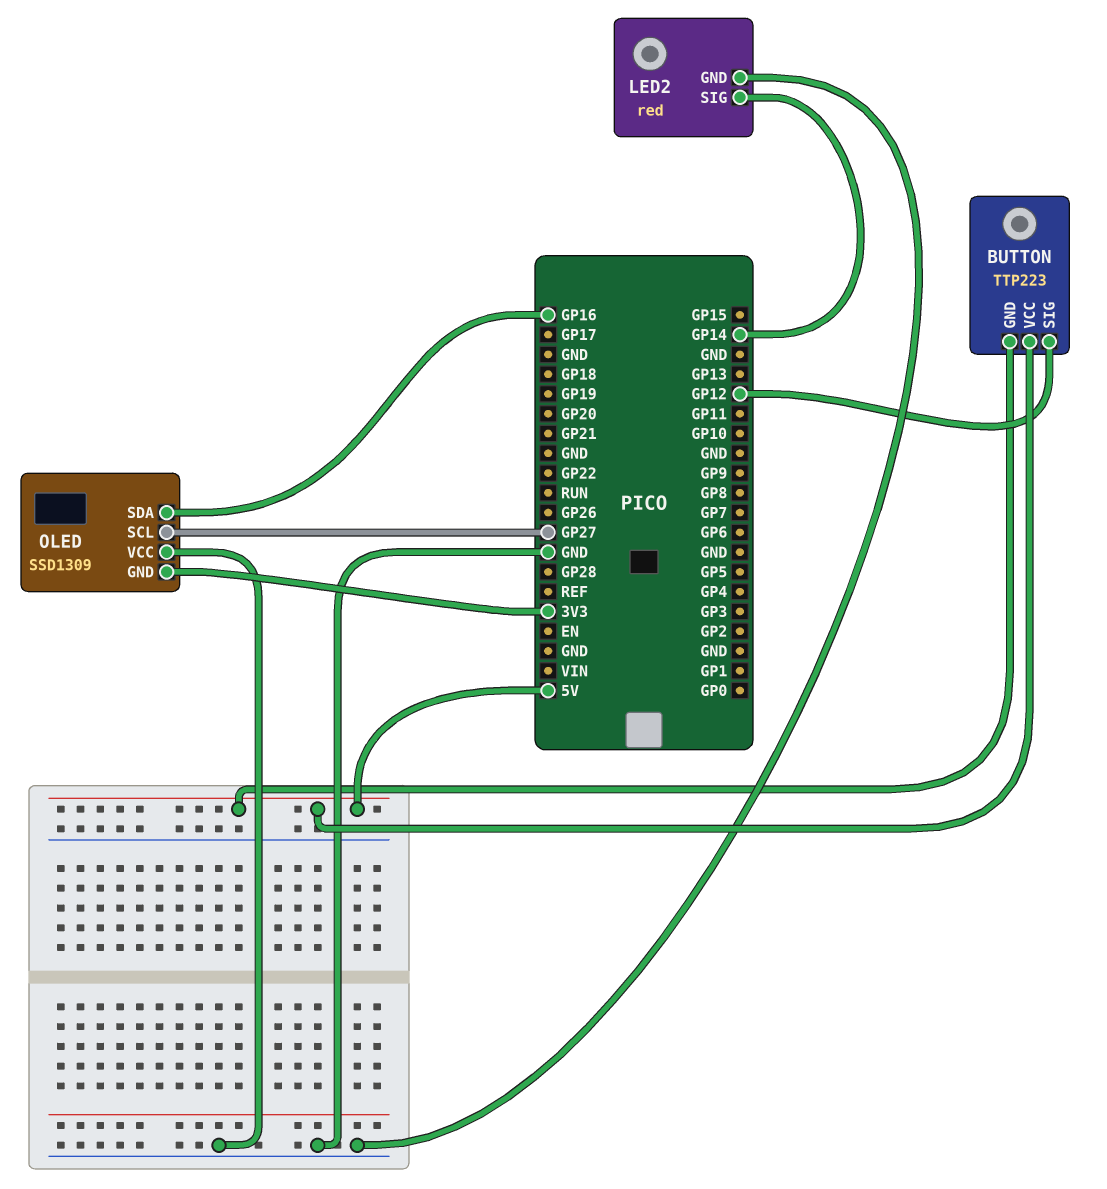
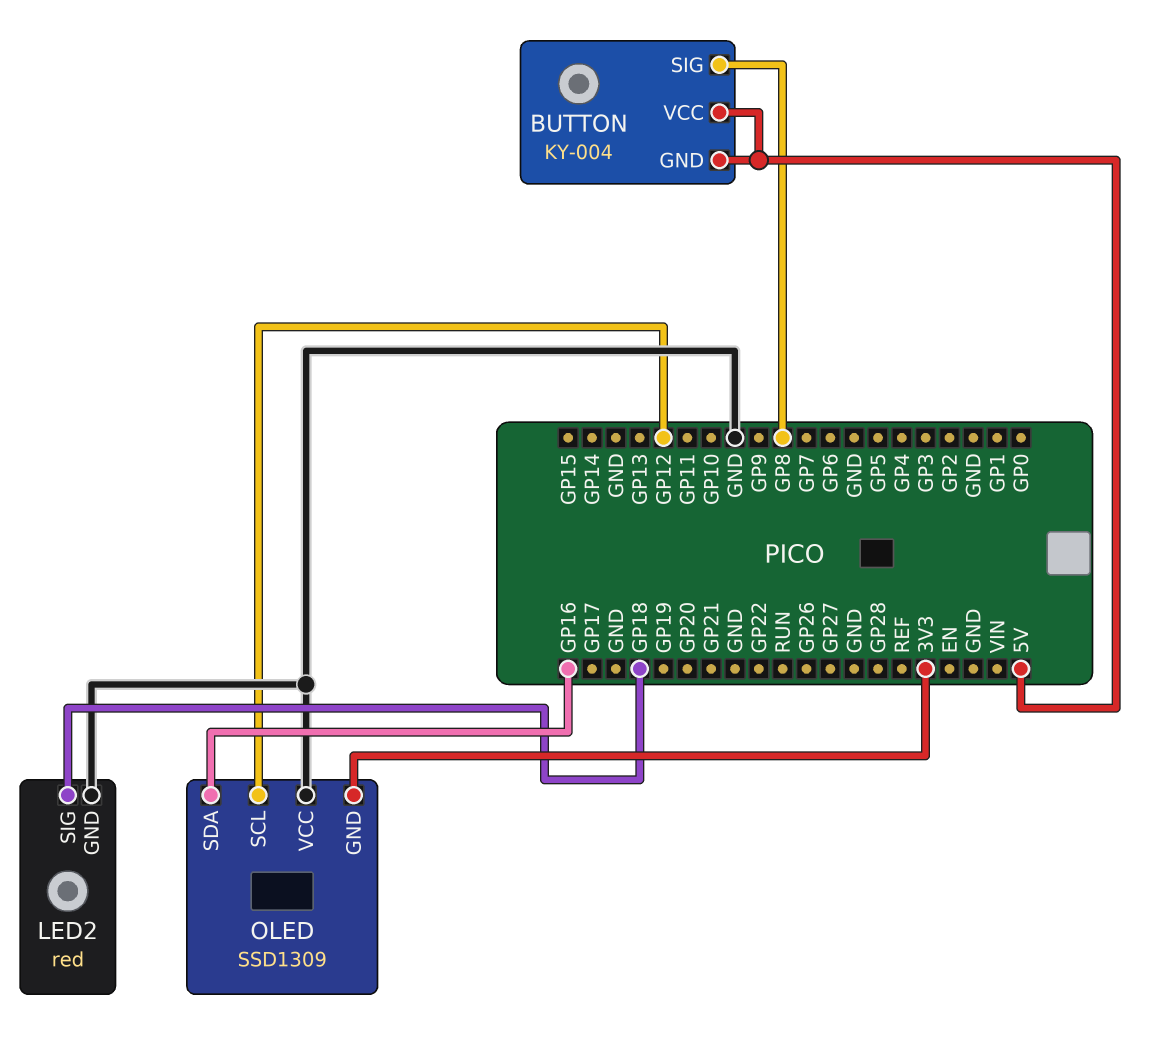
BUTTON: TTP223 -> KY-004
BUTTON pin SIG: GP12 -> GP8
LED2 pin SIG: GP14 -> GP18
OLED pin SCL: GP27 -> GP12

